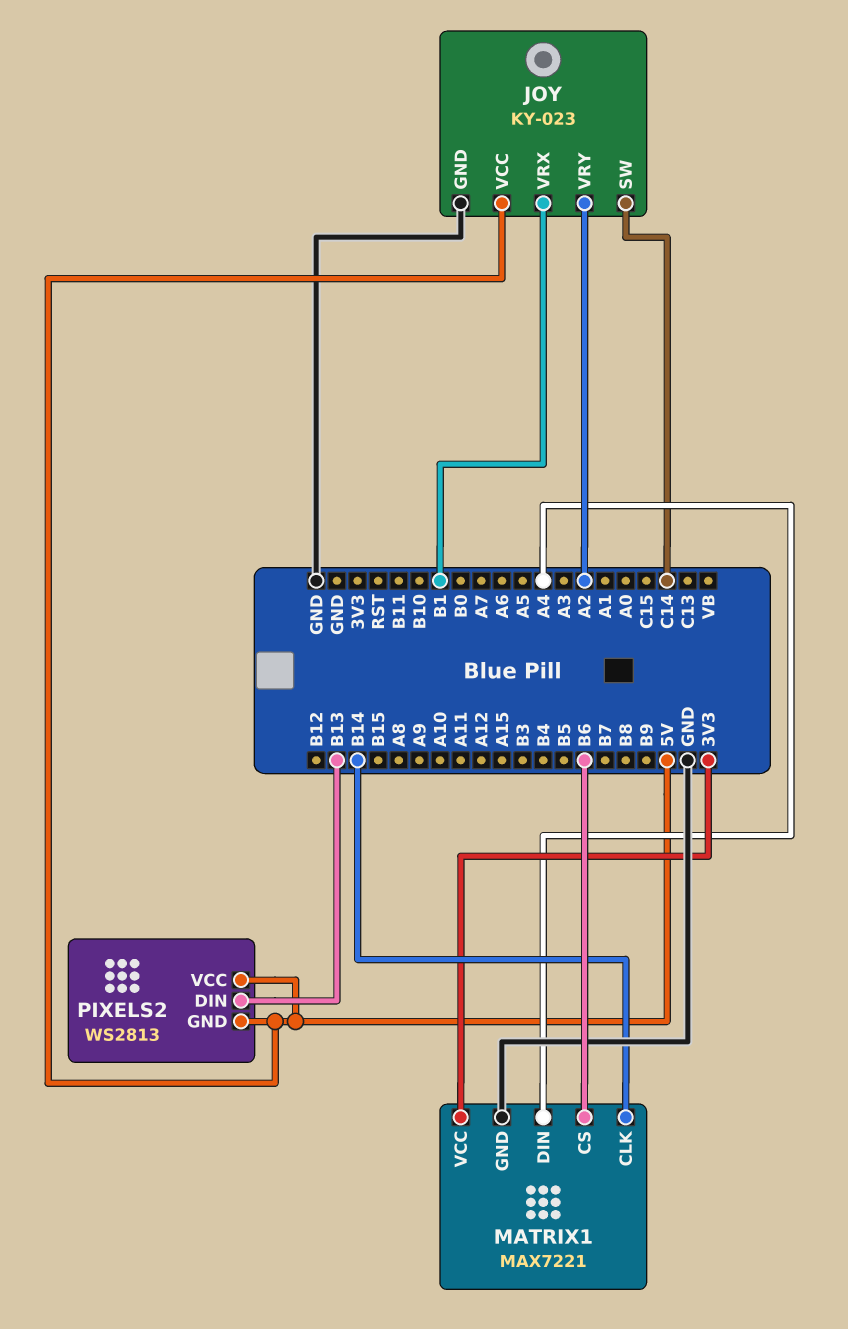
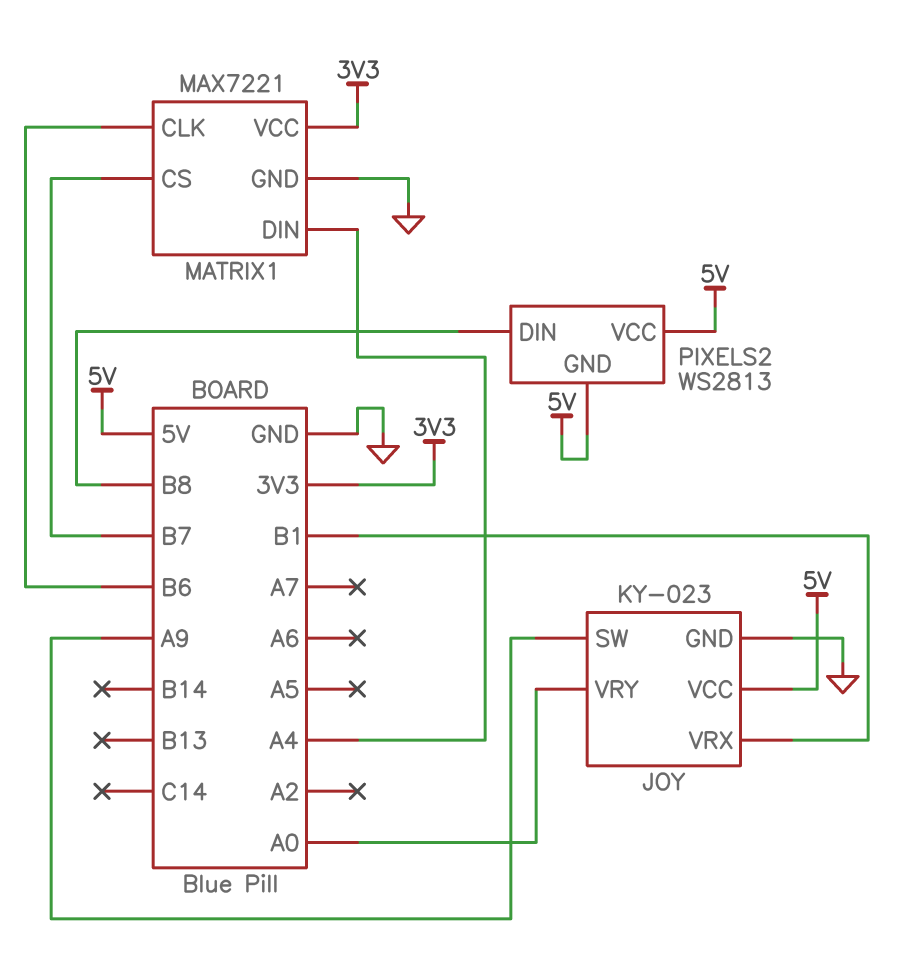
JOY pin SW: C14 -> A9
JOY pin VRY: A2 -> A0
MATRIX1 pin CLK: B14 -> B6
MATRIX1 pin CS: B6 -> B7
PIXELS2 pin DIN: B13 -> B8

